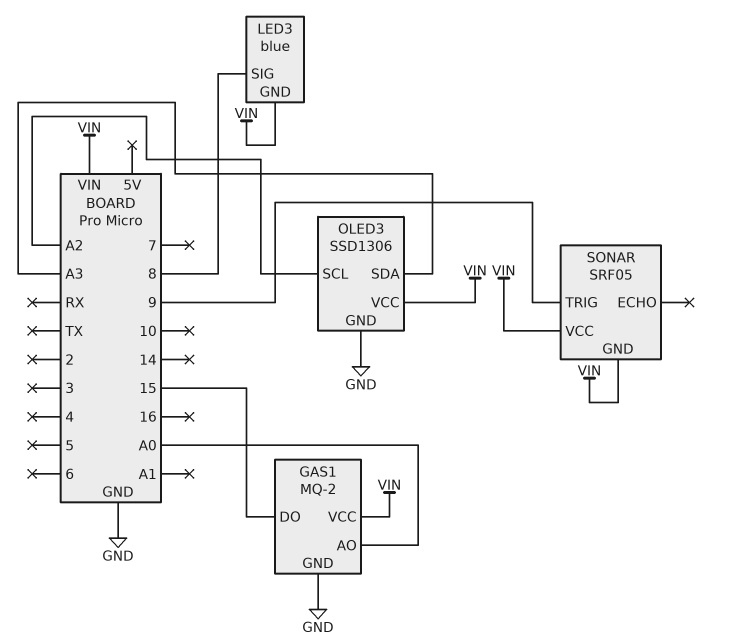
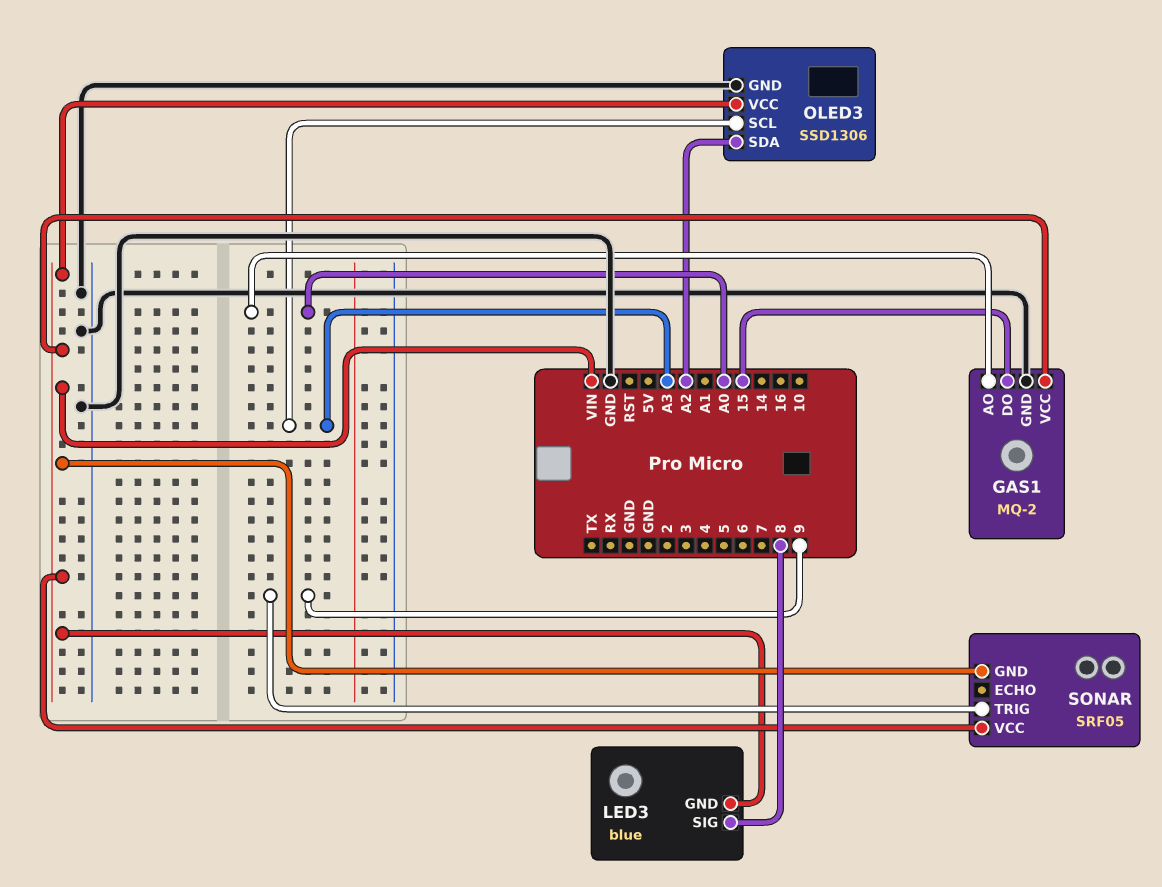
OLED3 pin SCL: A2 -> A3
OLED3 pin SDA: A3 -> A2

